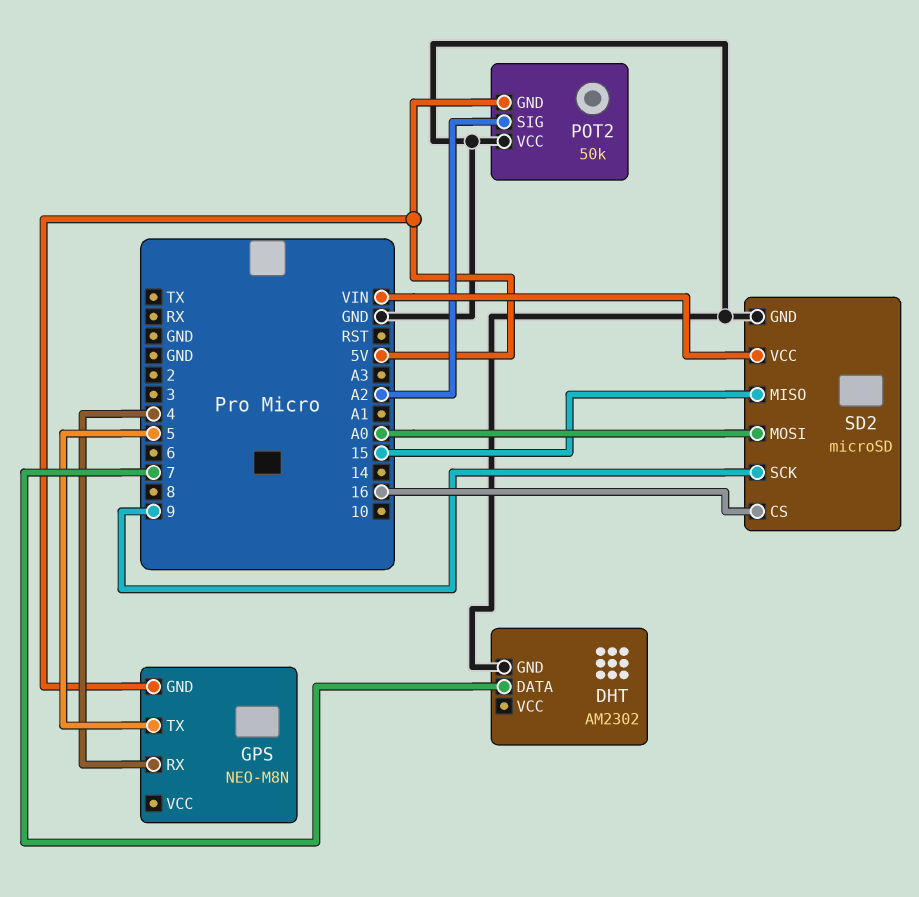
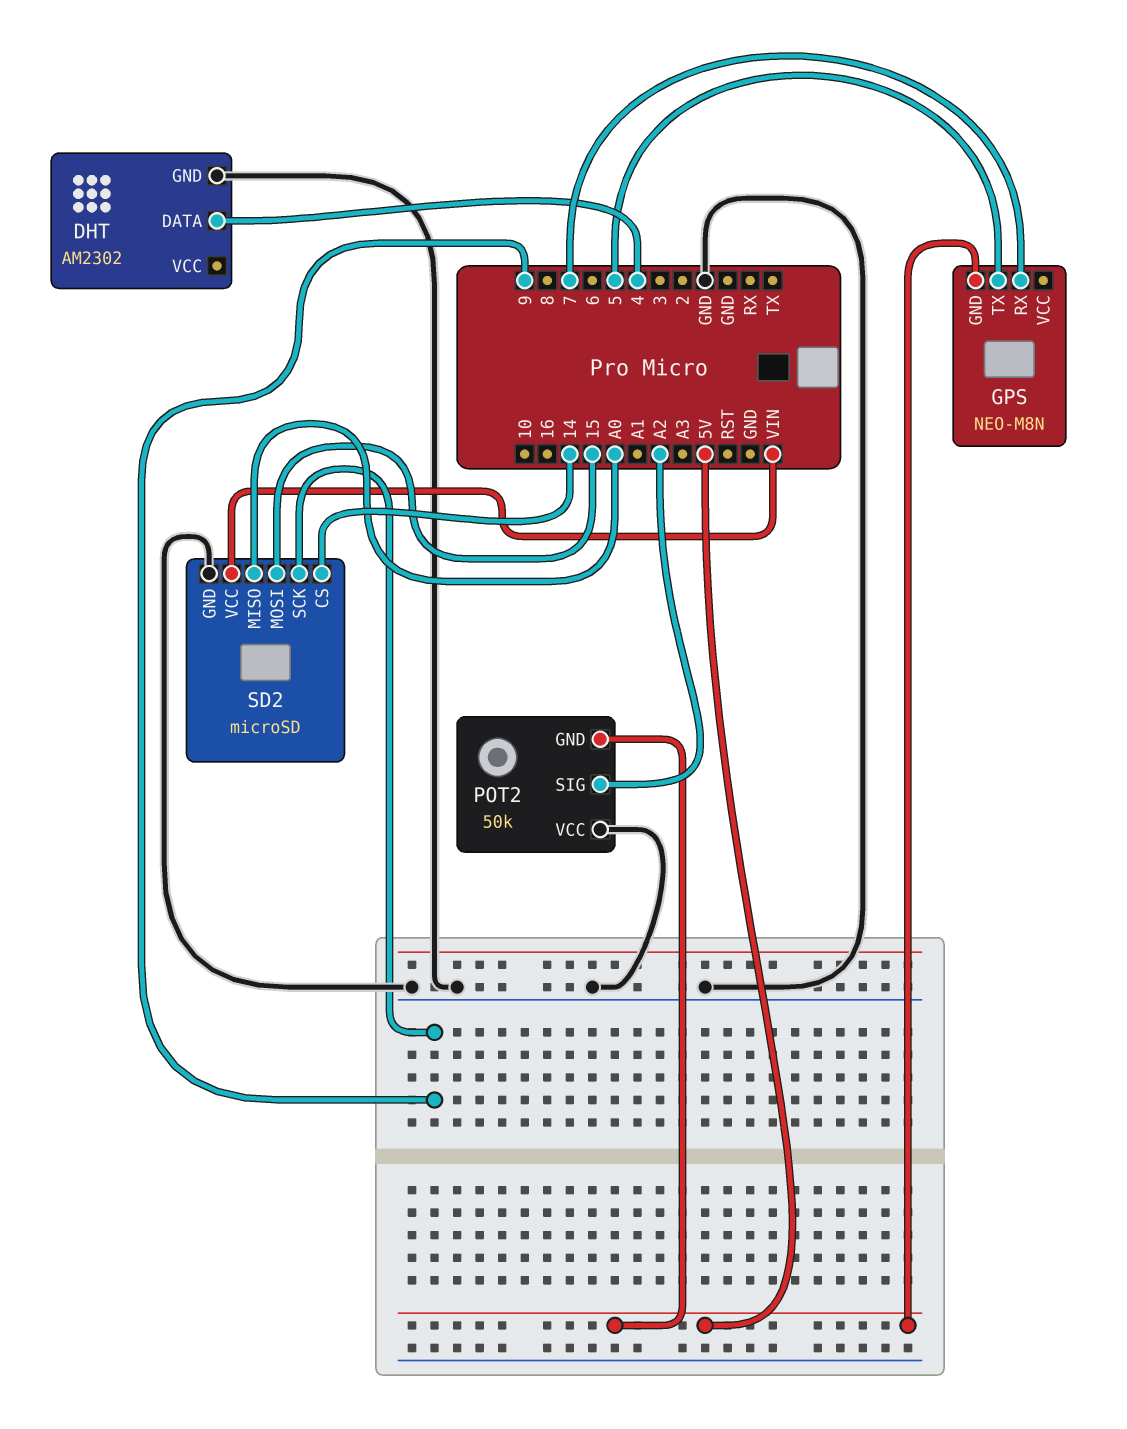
DHT pin DATA: 7 -> 4
GPS pin RX: 4 -> 7
SD2 pin CS: 16 -> 14
SD2 pin MISO: 15 -> A0
SD2 pin MOSI: A0 -> 15

